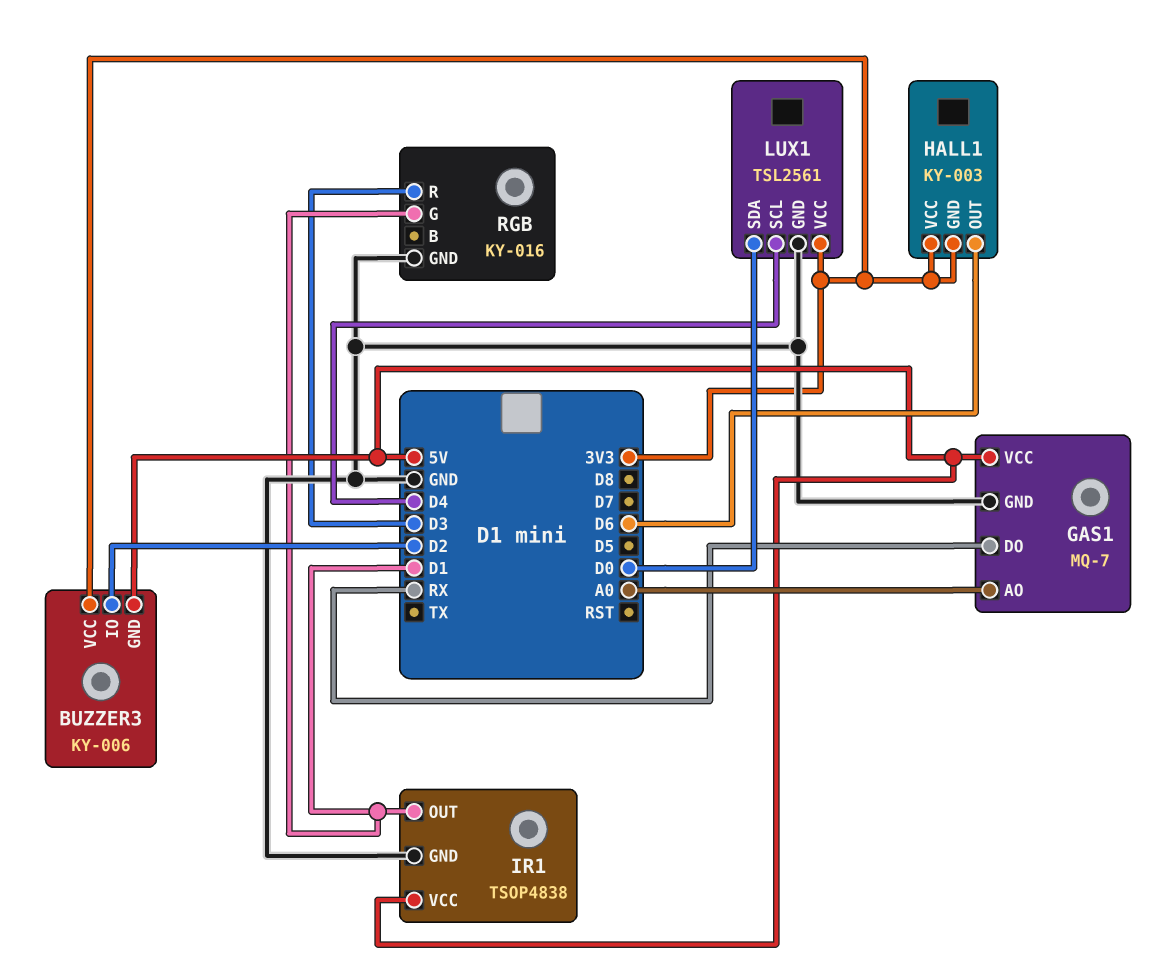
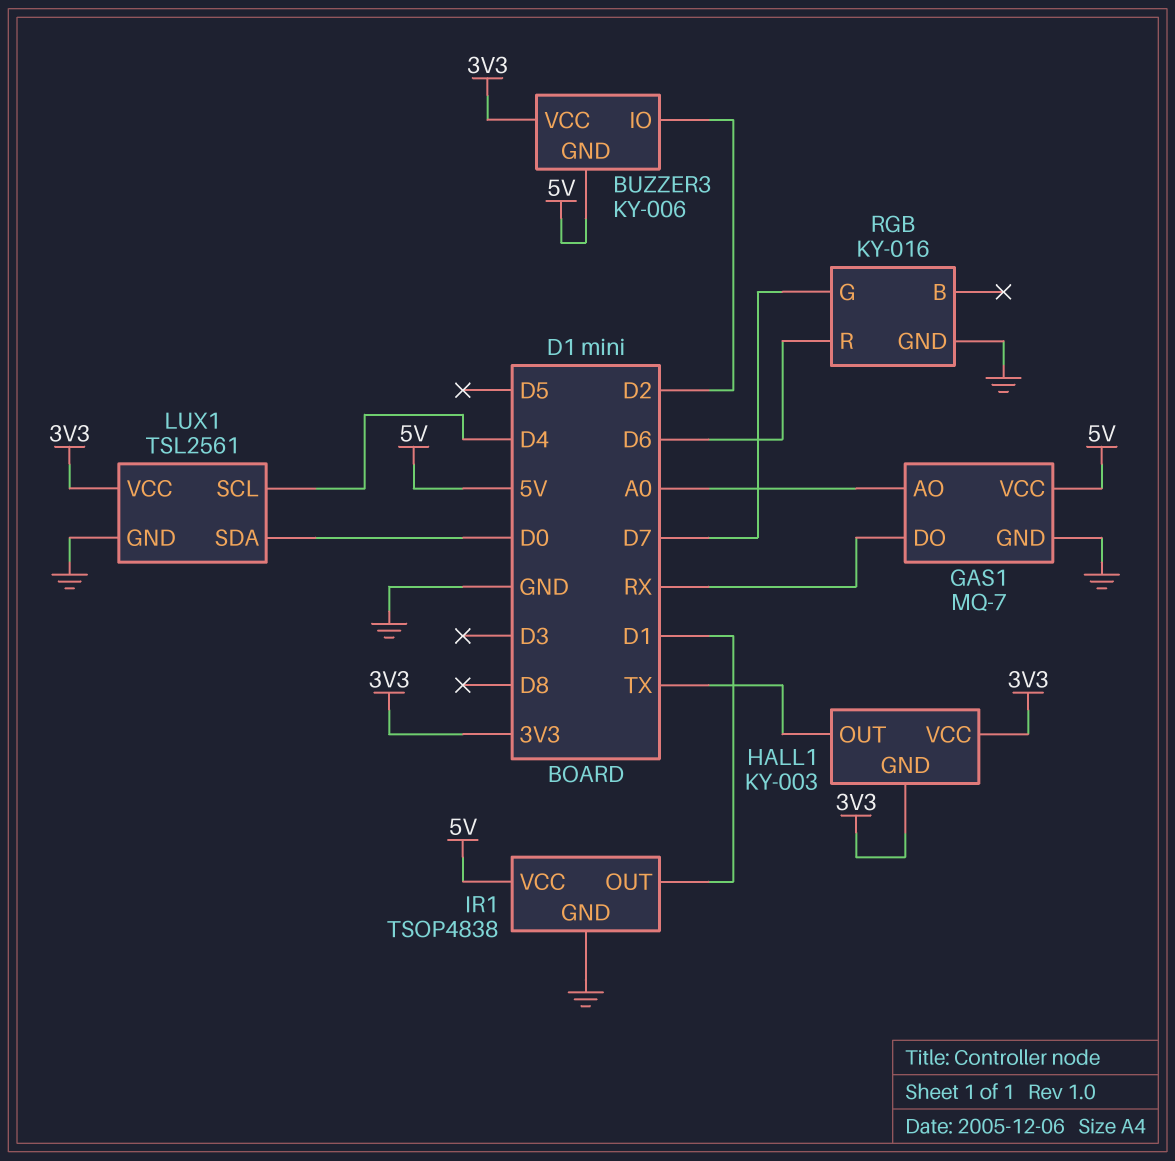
HALL1 pin OUT: D6 -> TX
RGB pin G: D1 -> D7
RGB pin R: D3 -> D6

